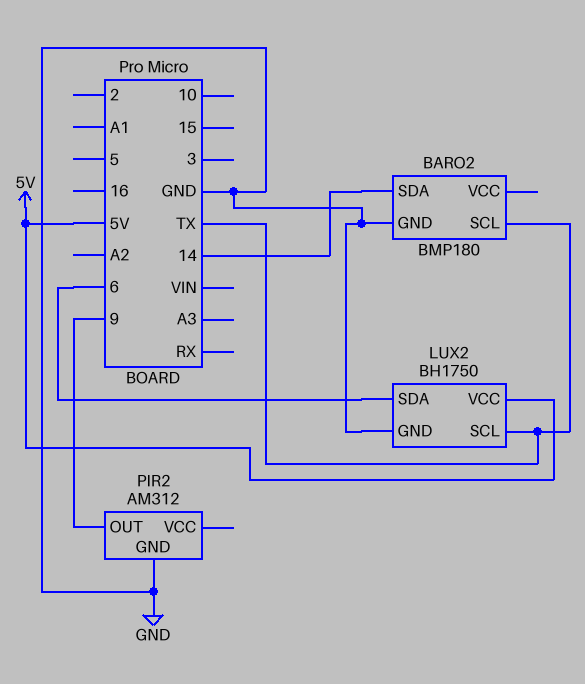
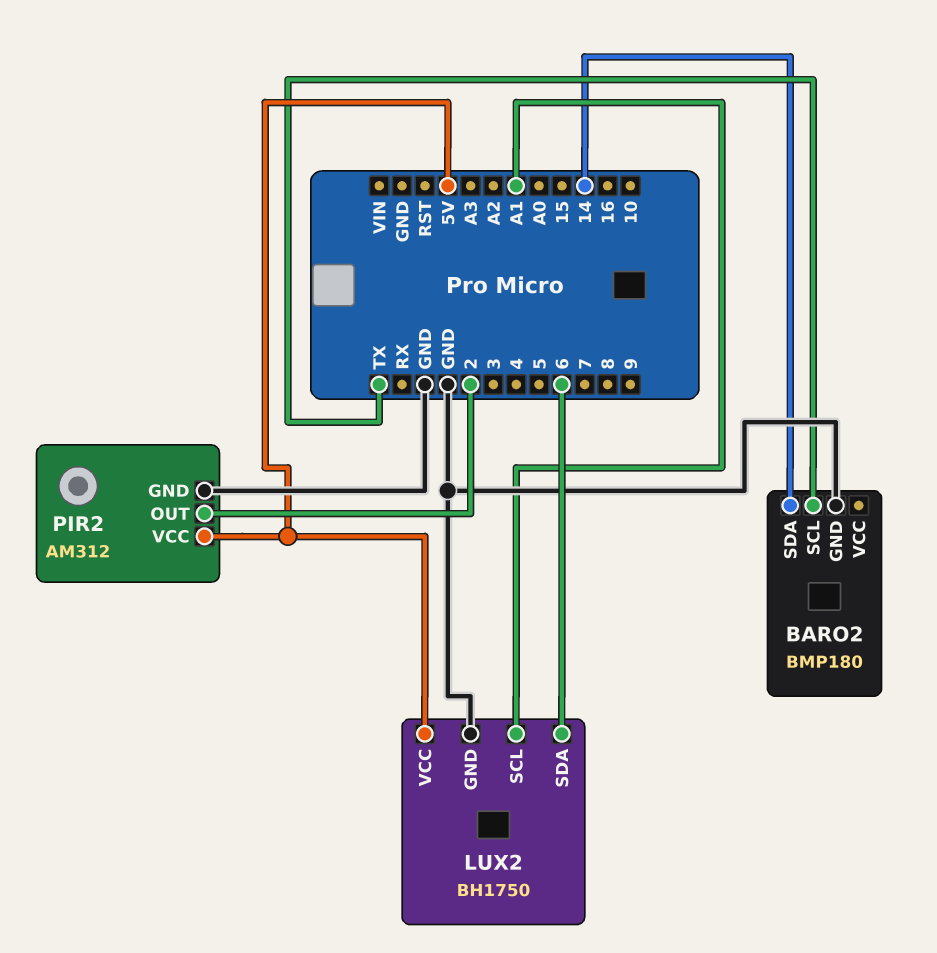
LUX2 pin SCL: TX -> A1
PIR2 pin OUT: 9 -> 2
PIR2 pin VCC: none -> 5V

